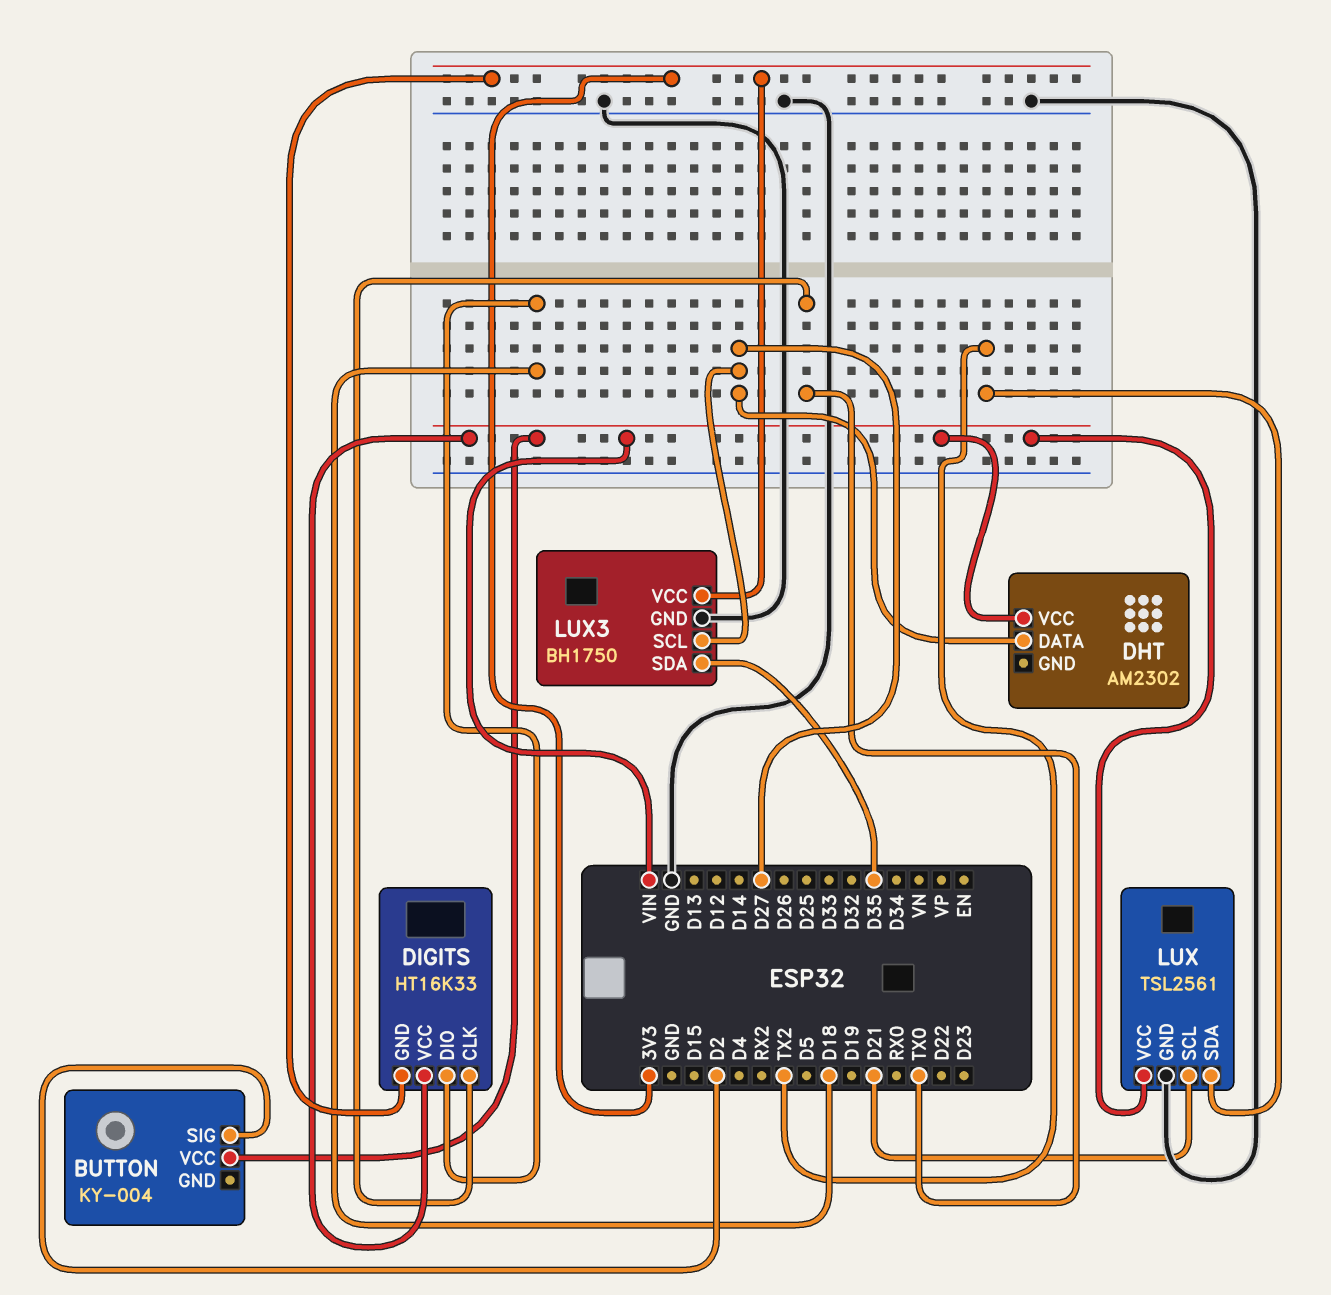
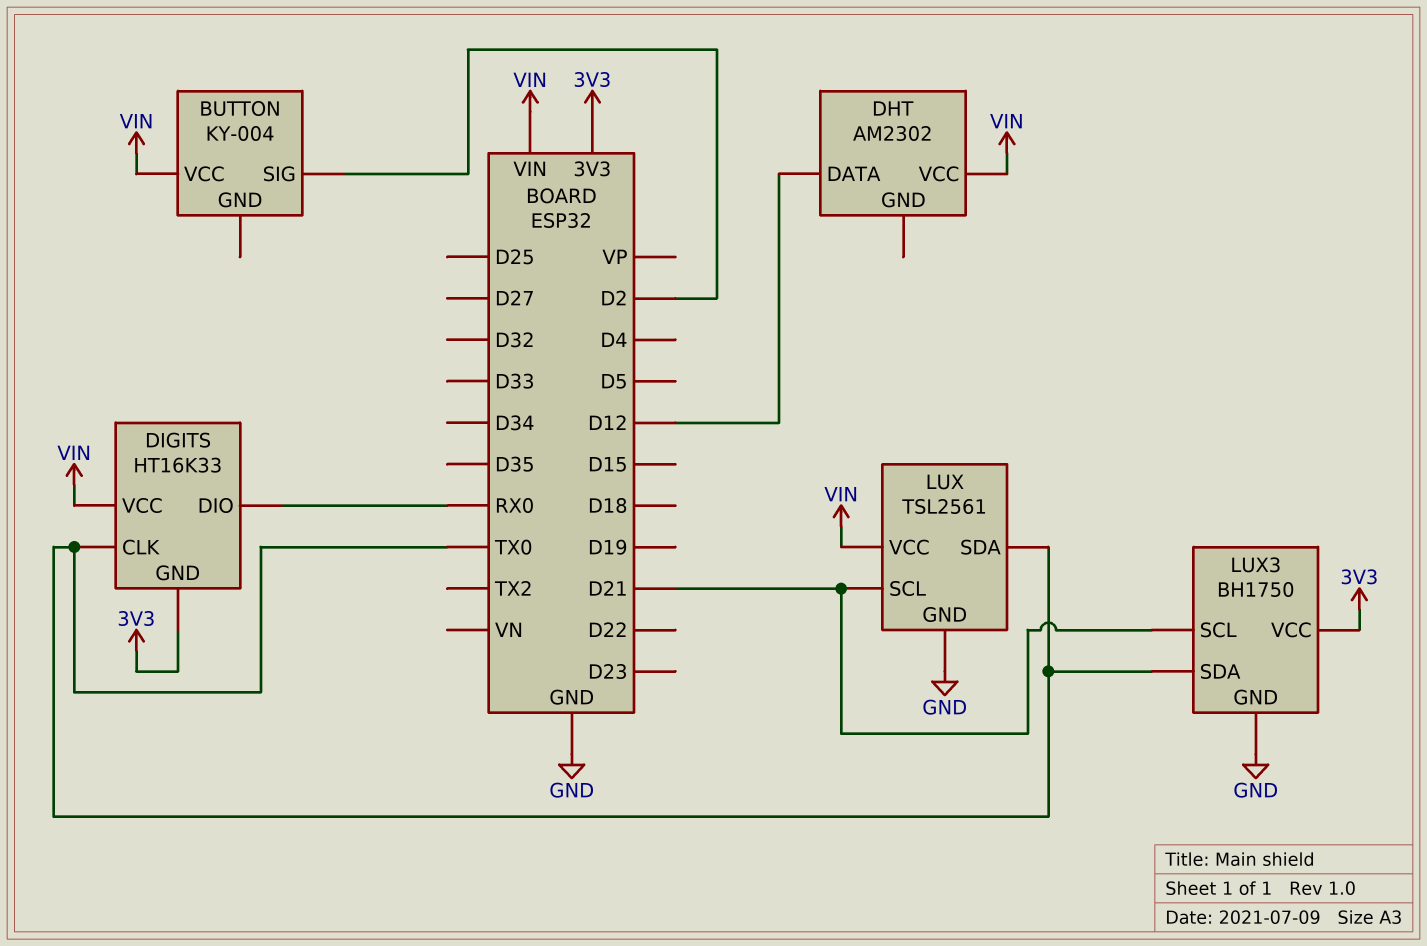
DHT pin DATA: D27 -> D12
DIGITS pin DIO: D18 -> RX0
LUX pin SDA: TX2 -> TX0
LUX3 pin SCL: D27 -> D21
LUX3 pin SDA: D35 -> TX0

